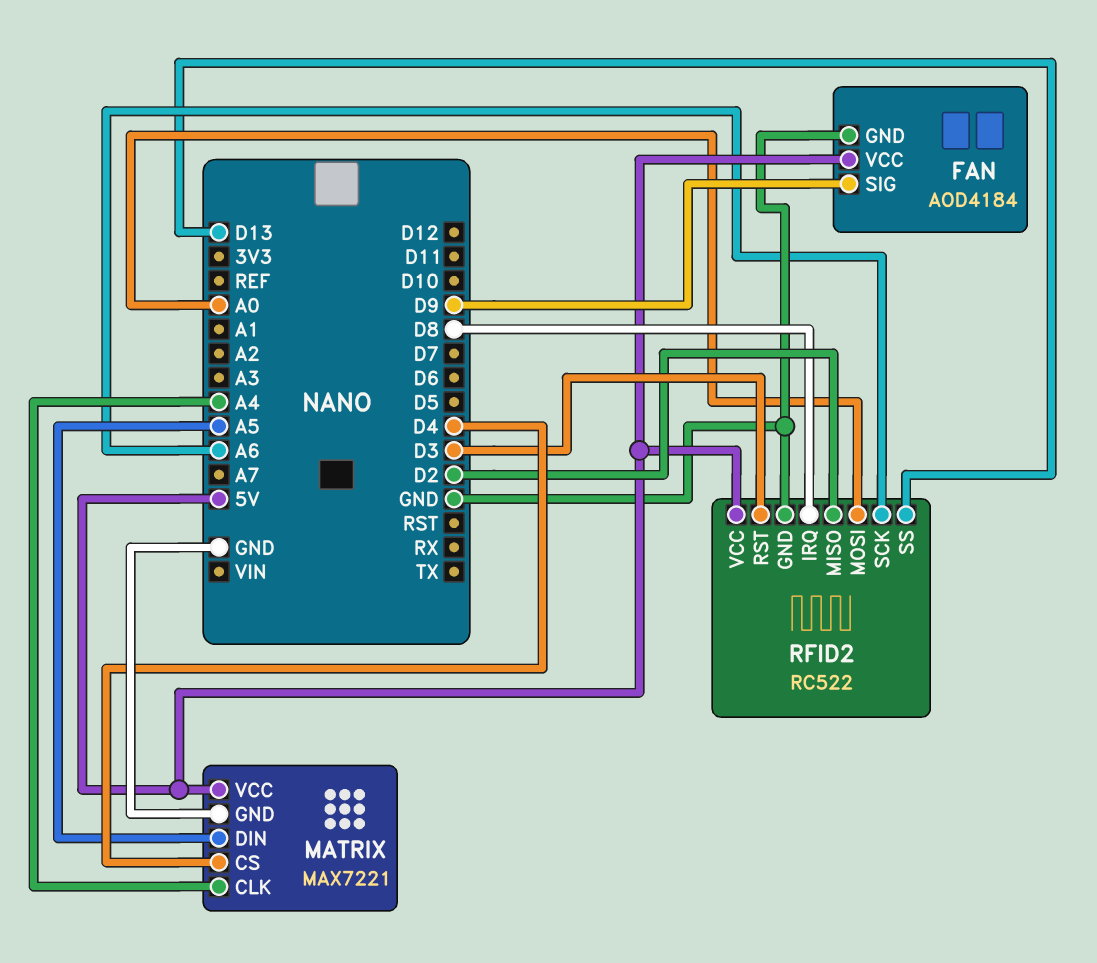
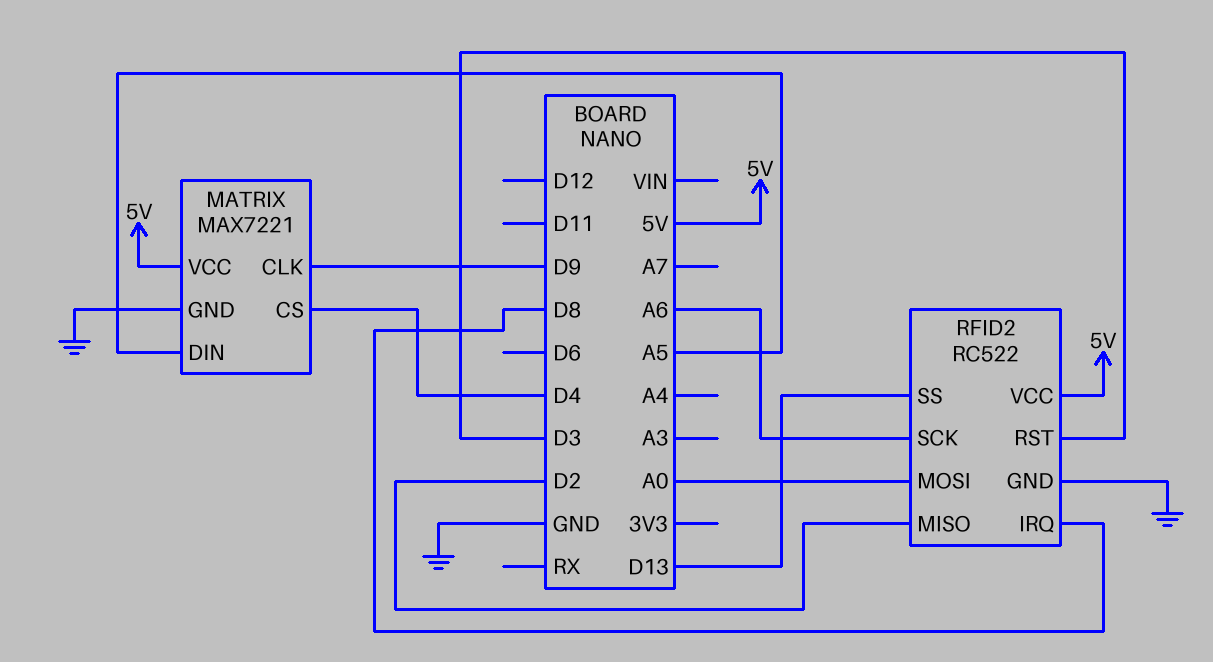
FAN: AOD4184 -> none
FAN pin GND: GND -> none
FAN pin SIG: D9 -> none
FAN pin VCC: 5V -> none
MATRIX pin CLK: A4 -> D9

